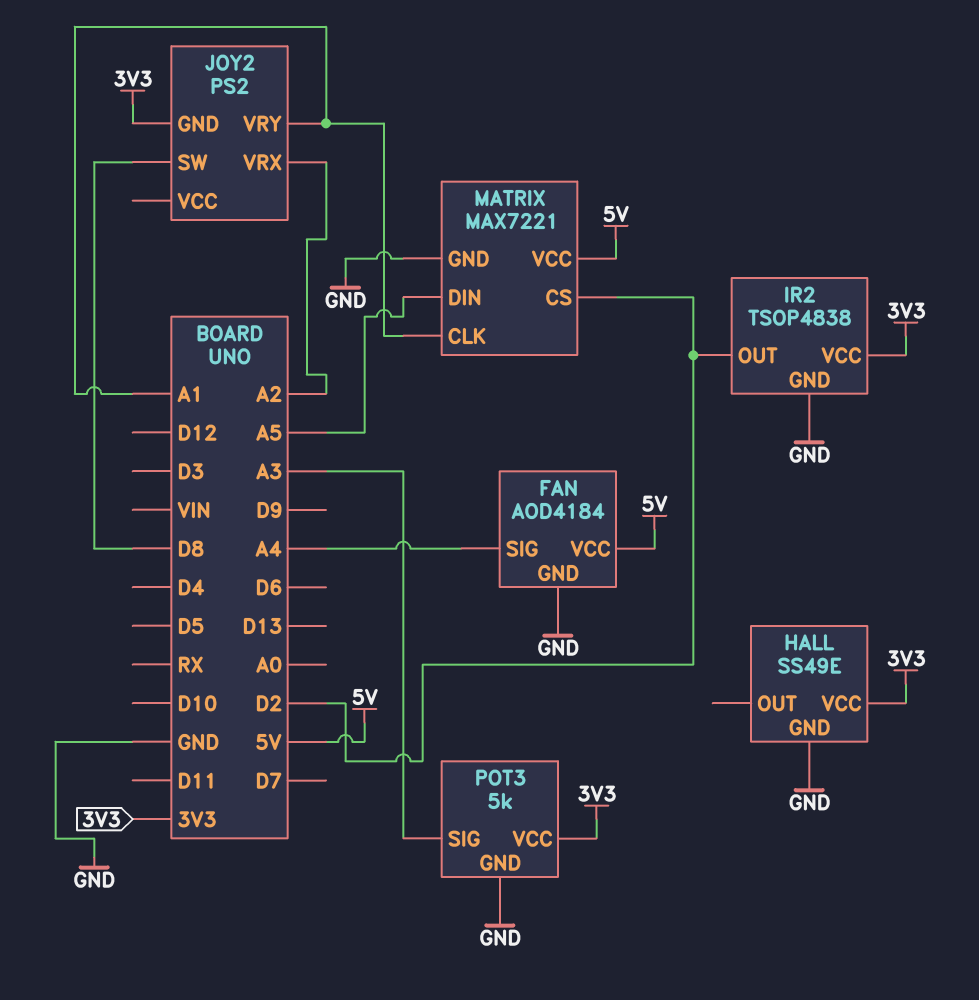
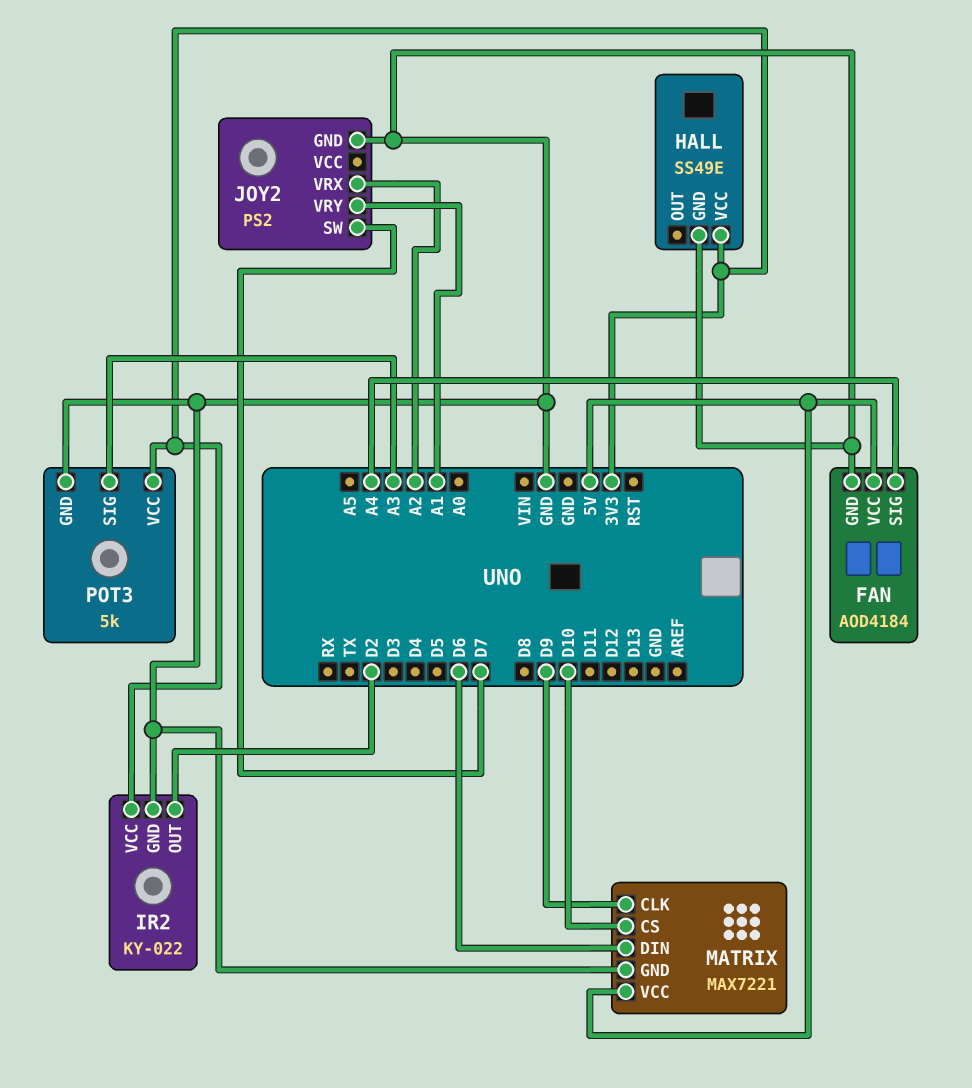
IR2: TSOP4838 -> KY-022
JOY2 pin GND: 3V3 -> GND
JOY2 pin SW: D8 -> D7
MATRIX pin CLK: A1 -> D9
MATRIX pin CS: D2 -> D10
MATRIX pin DIN: A5 -> D6

